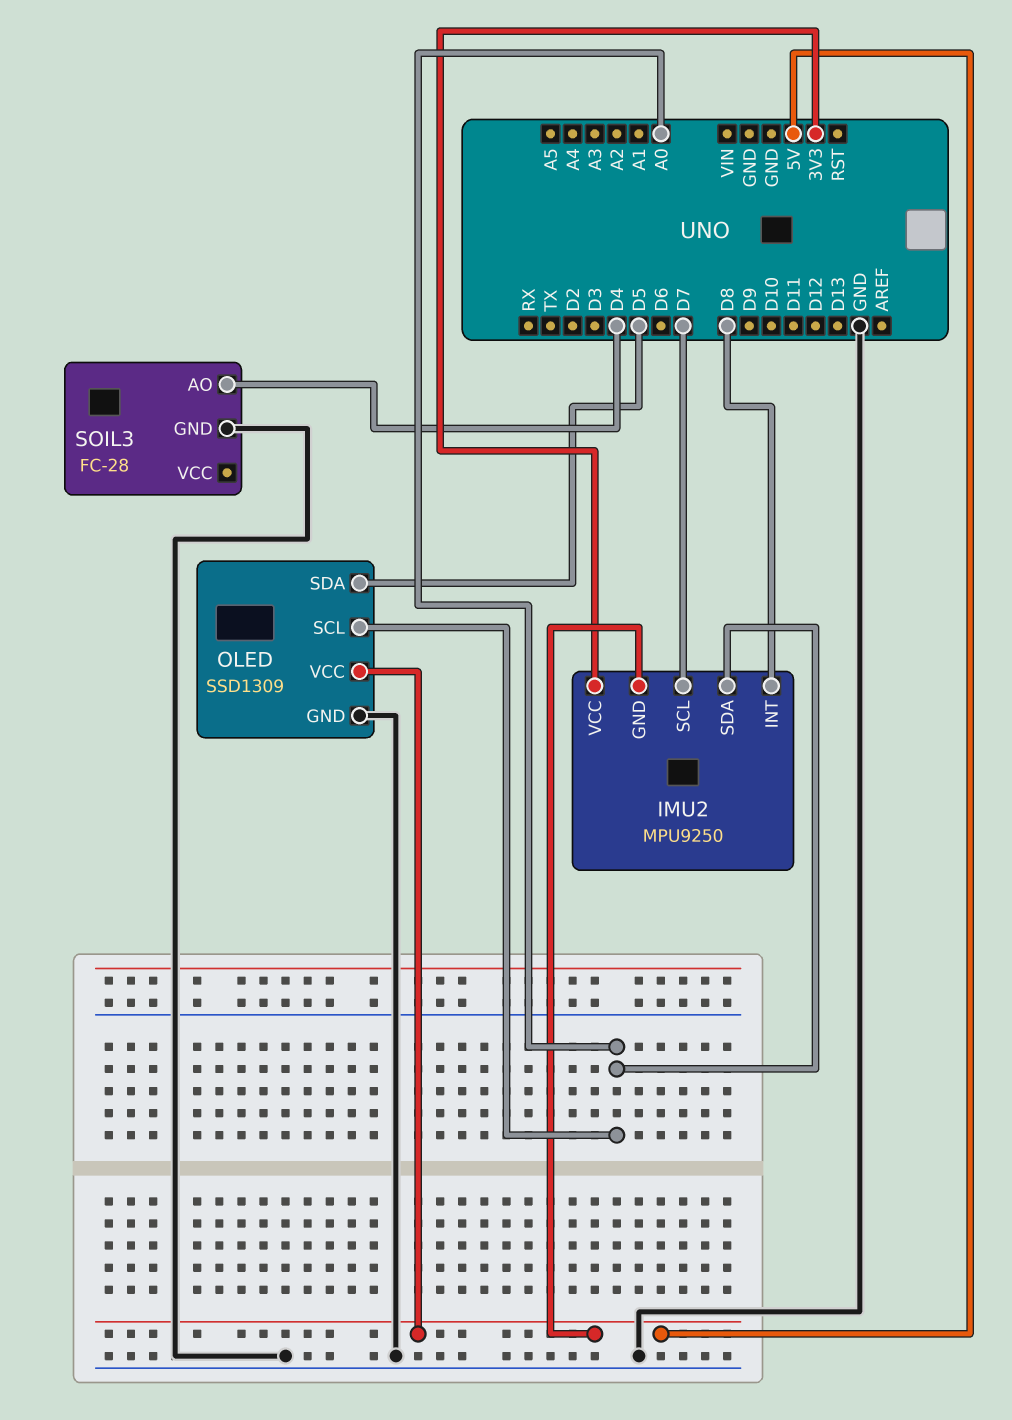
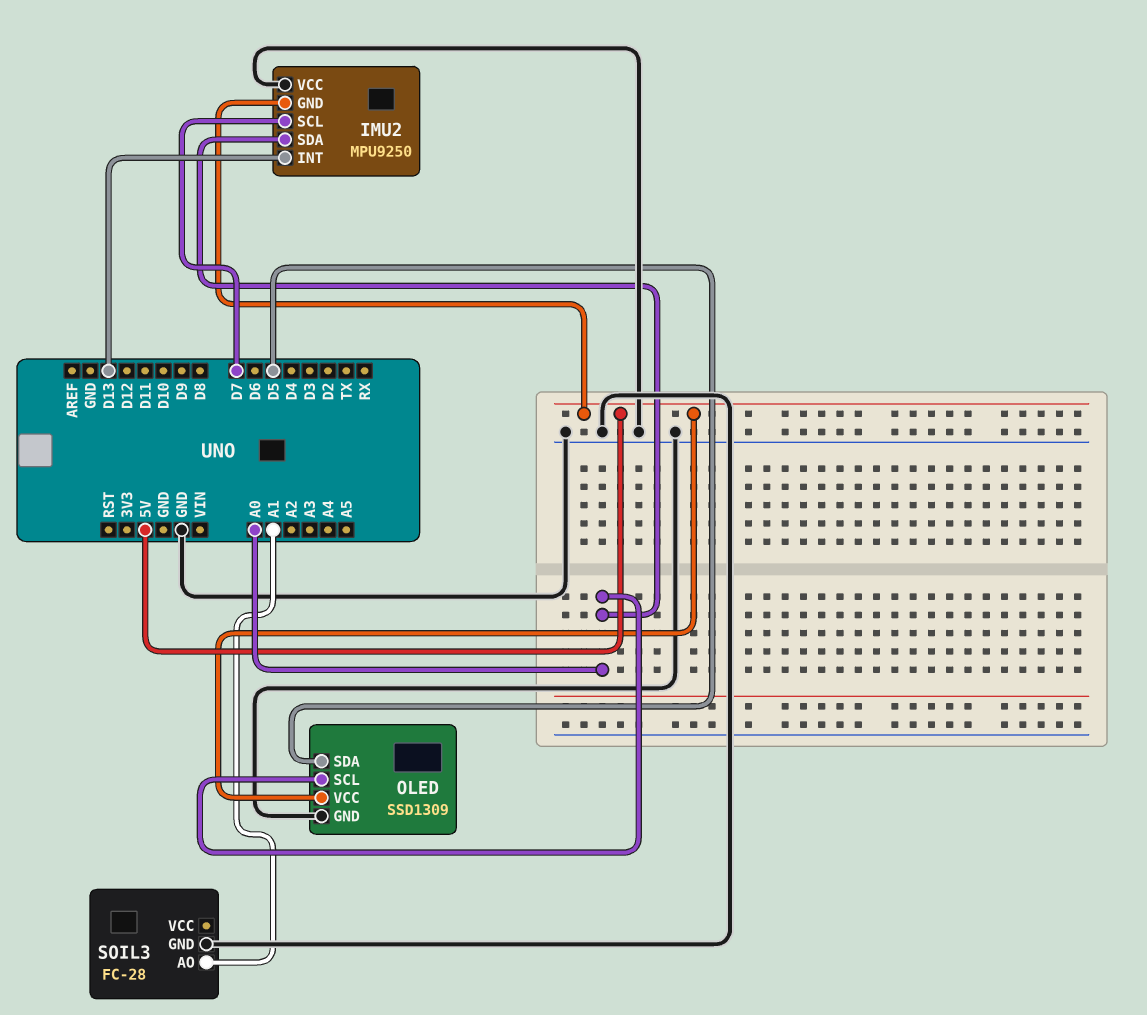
IMU2 pin INT: D8 -> D13
IMU2 pin VCC: 3V3 -> GND
SOIL3 pin AO: D4 -> A1

